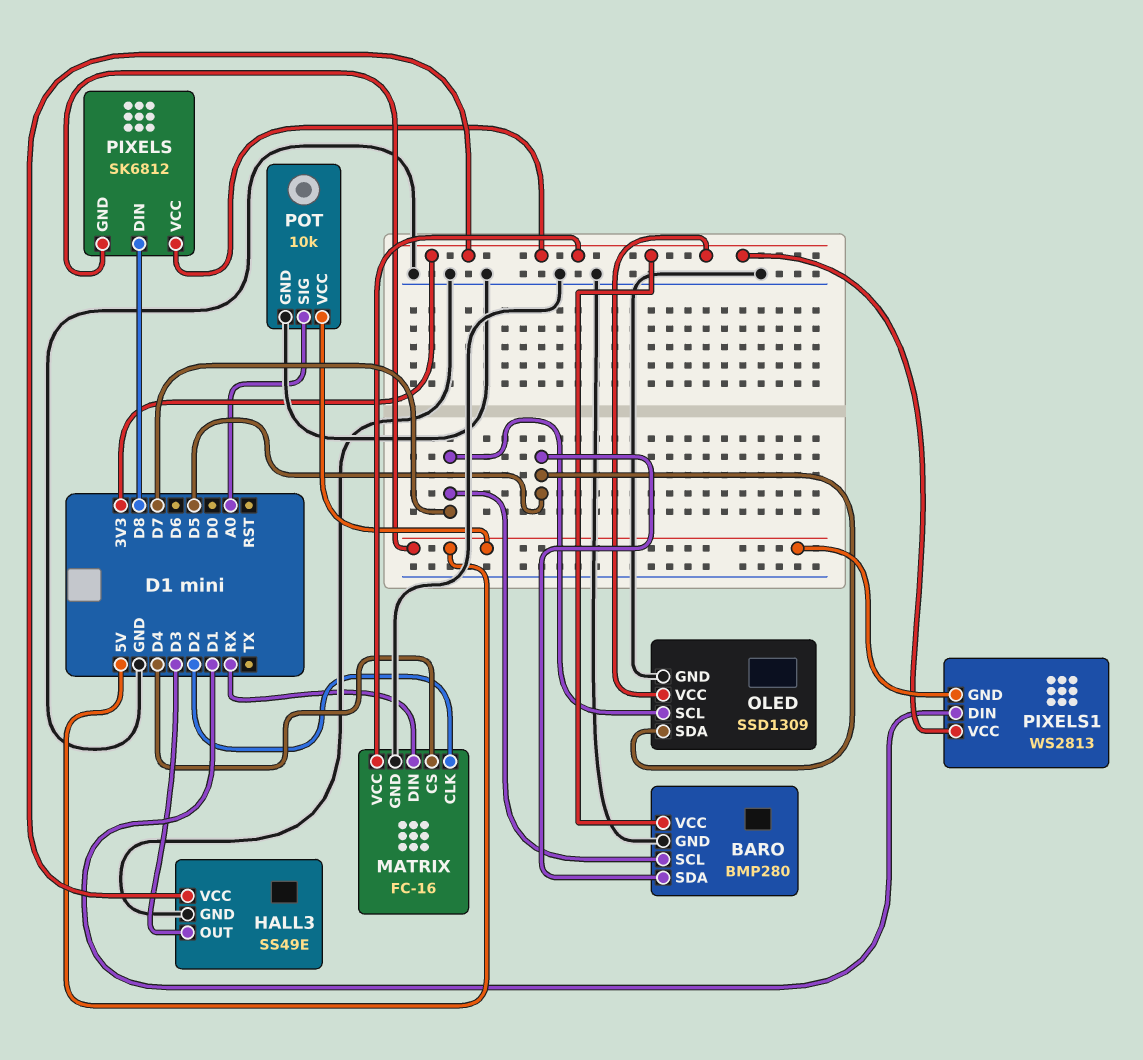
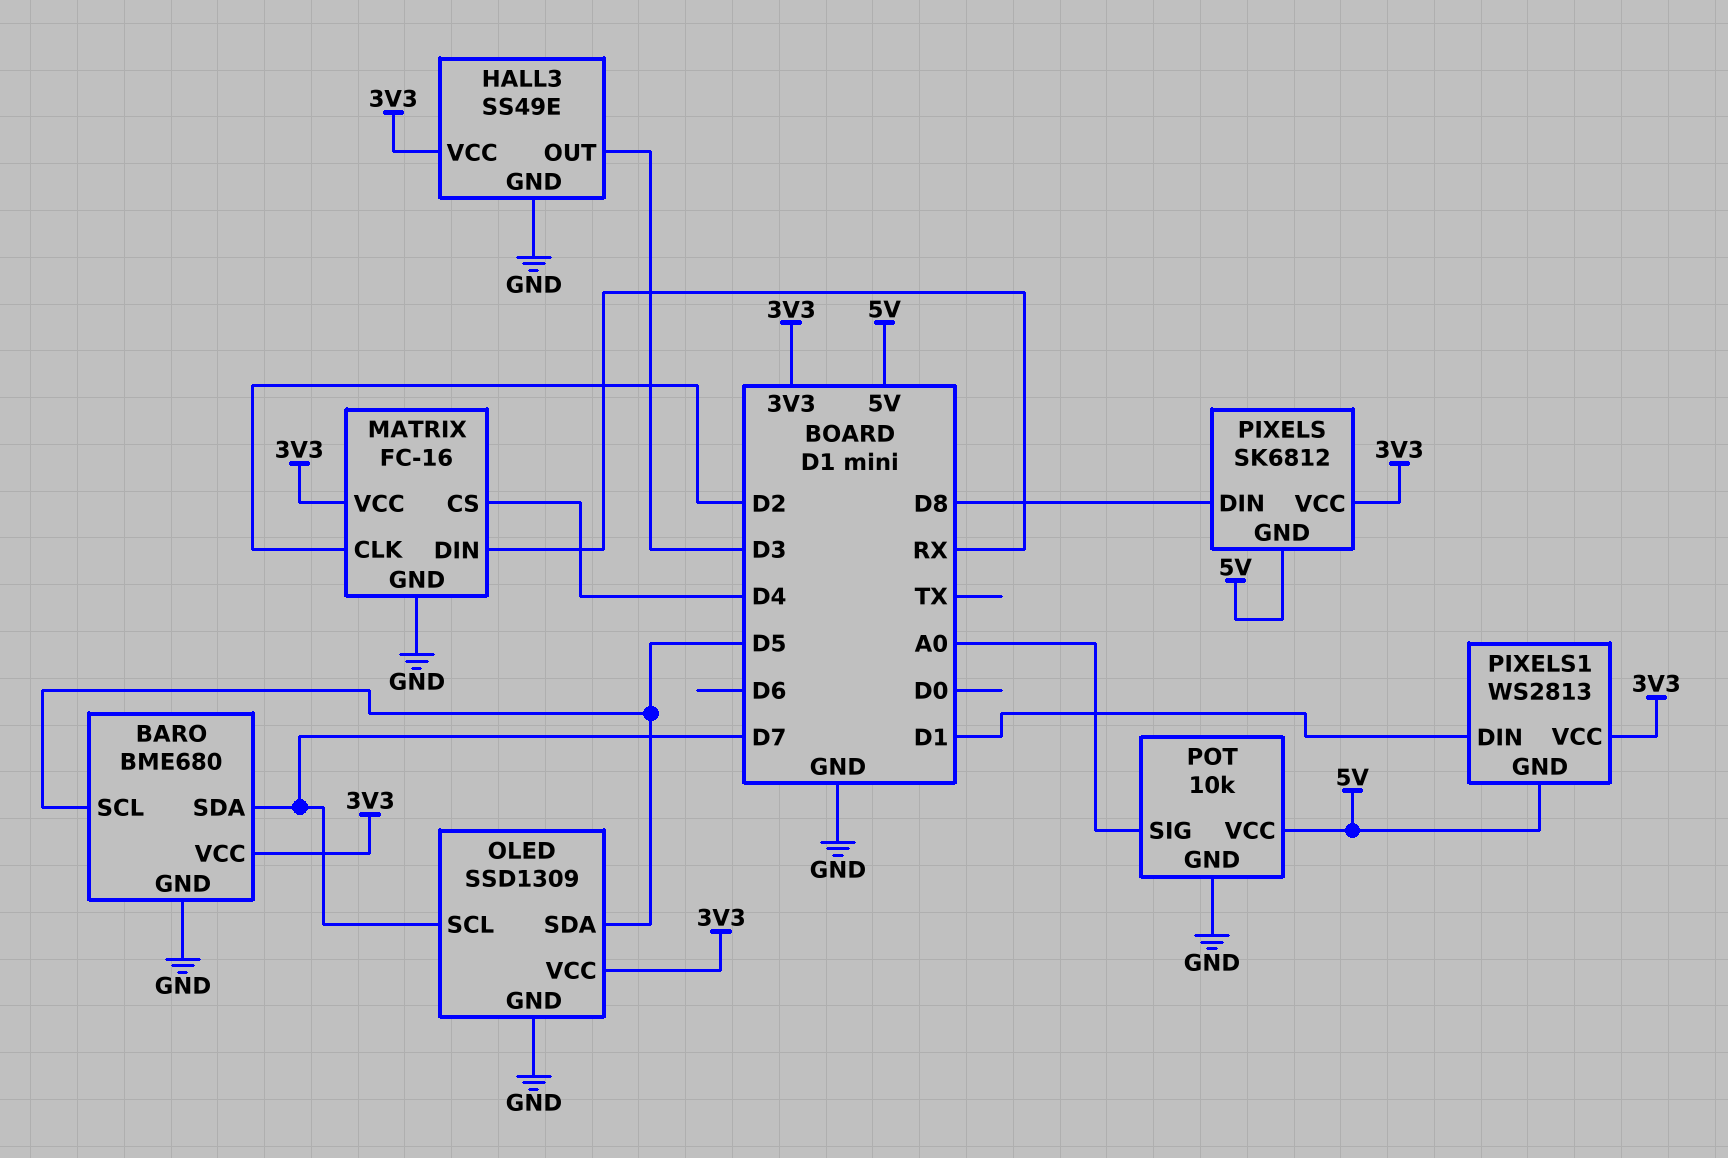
BARO: BMP280 -> BME680
BARO pin SCL: D7 -> D5
BARO pin SDA: D5 -> D7

